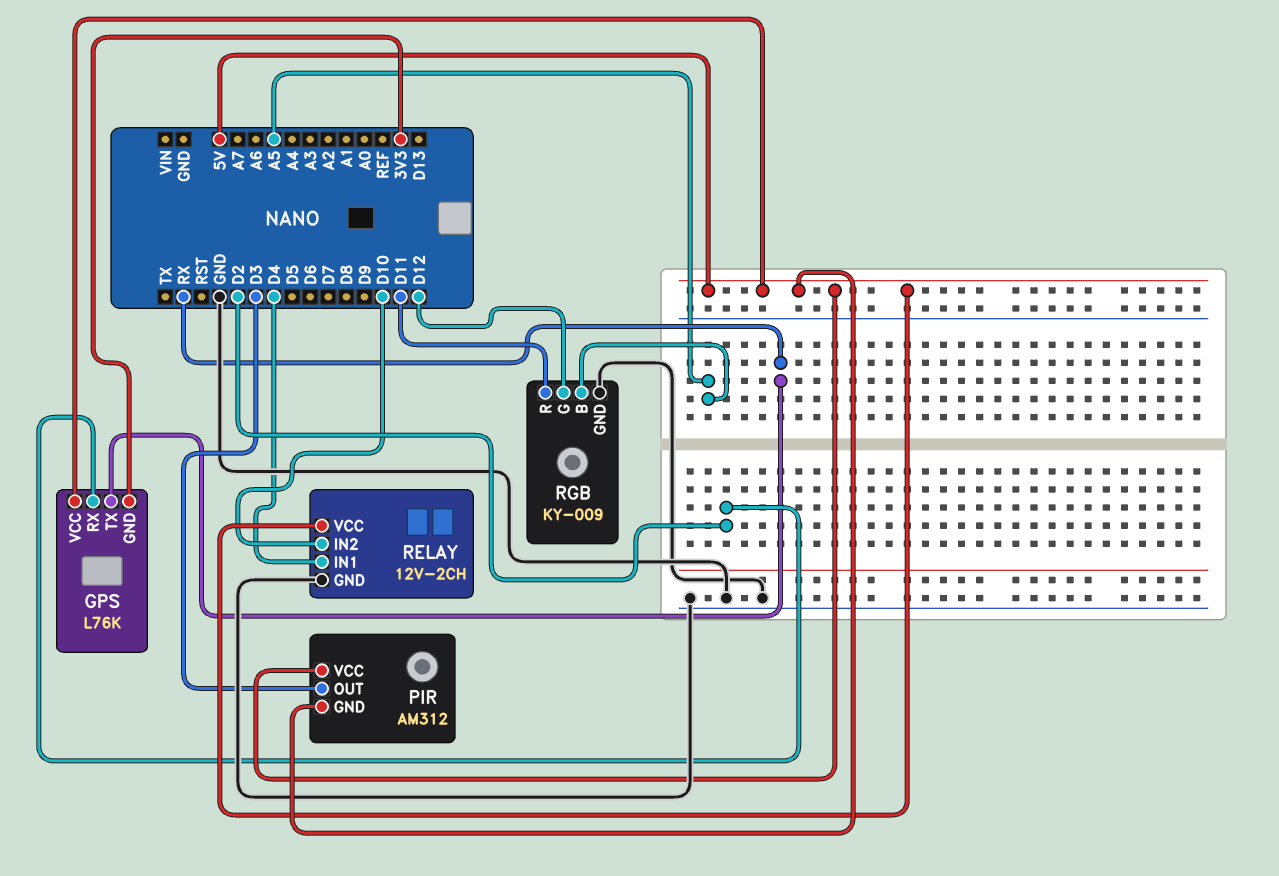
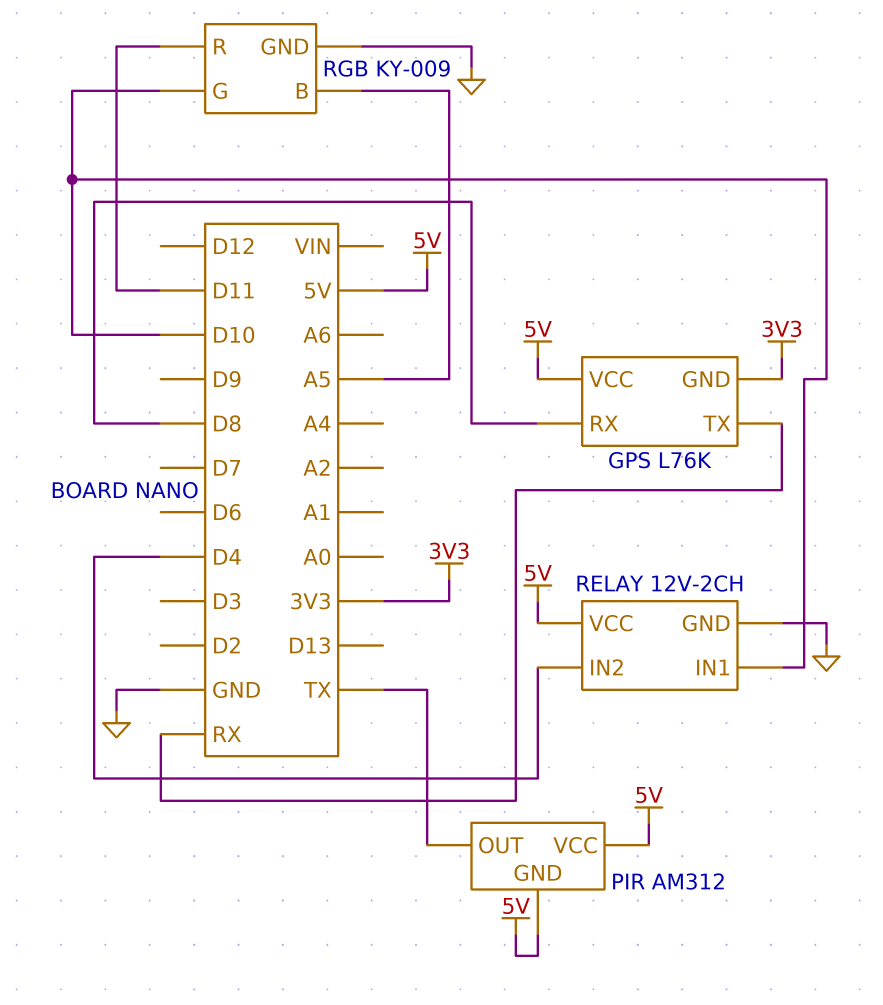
GPS pin RX: D2 -> D8
PIR pin OUT: D3 -> TX
RELAY pin IN1: D4 -> D10
RELAY pin IN2: D10 -> D4
RGB pin G: D12 -> D10

